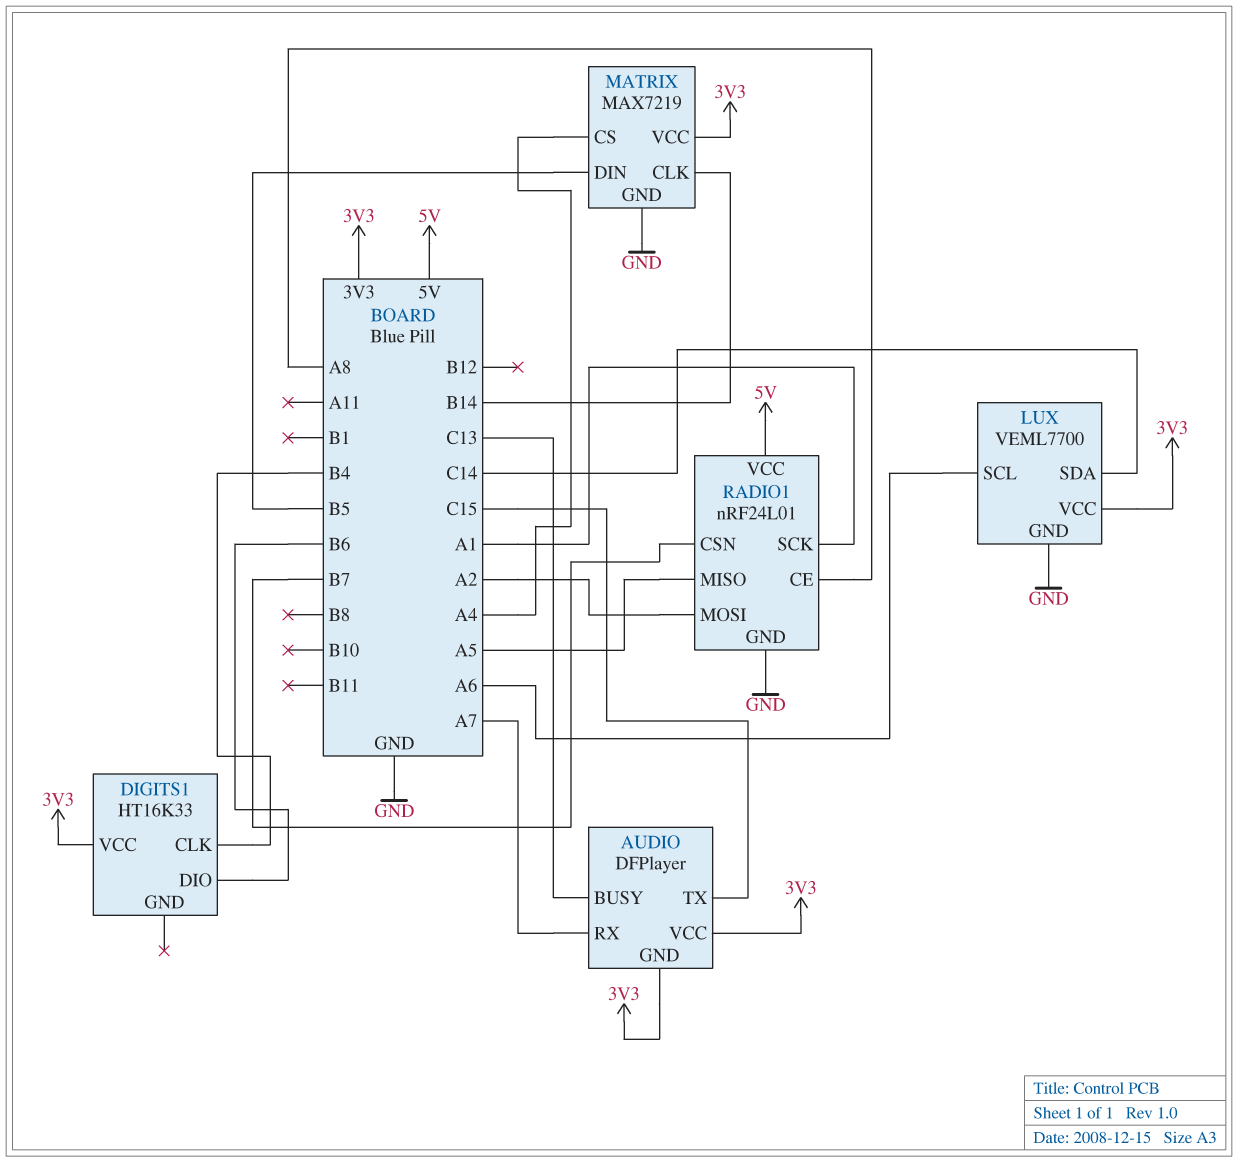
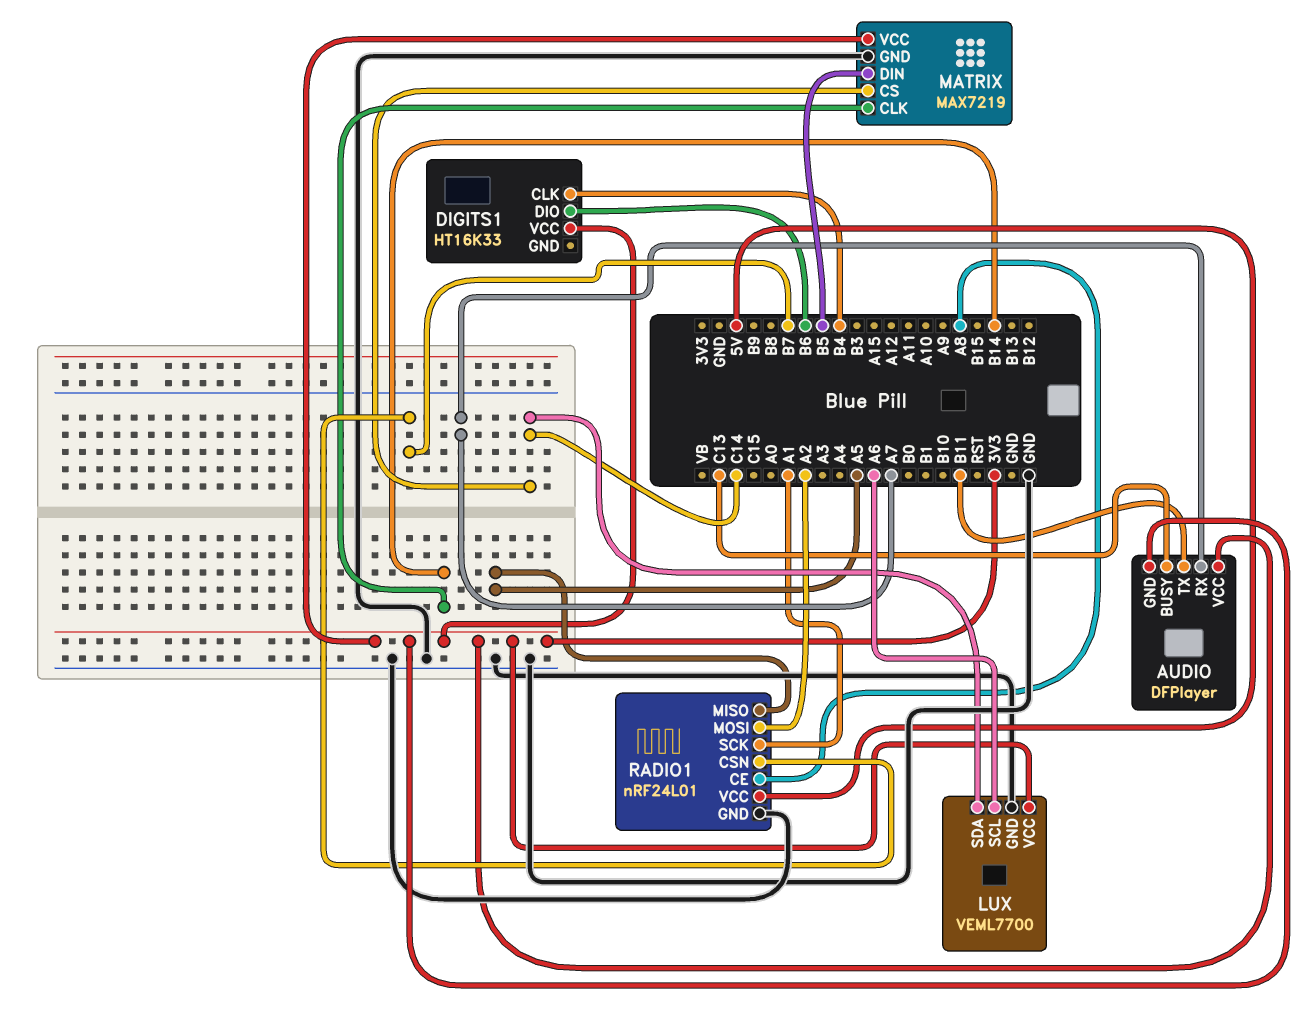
AUDIO pin TX: C15 -> B11
MATRIX pin CS: A4 -> C14

